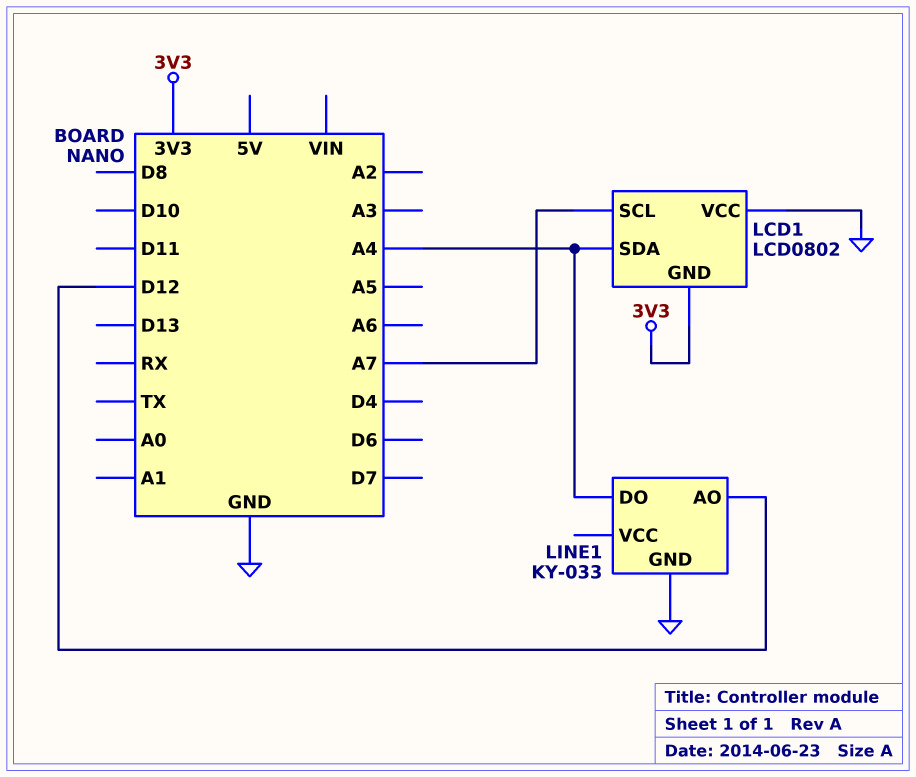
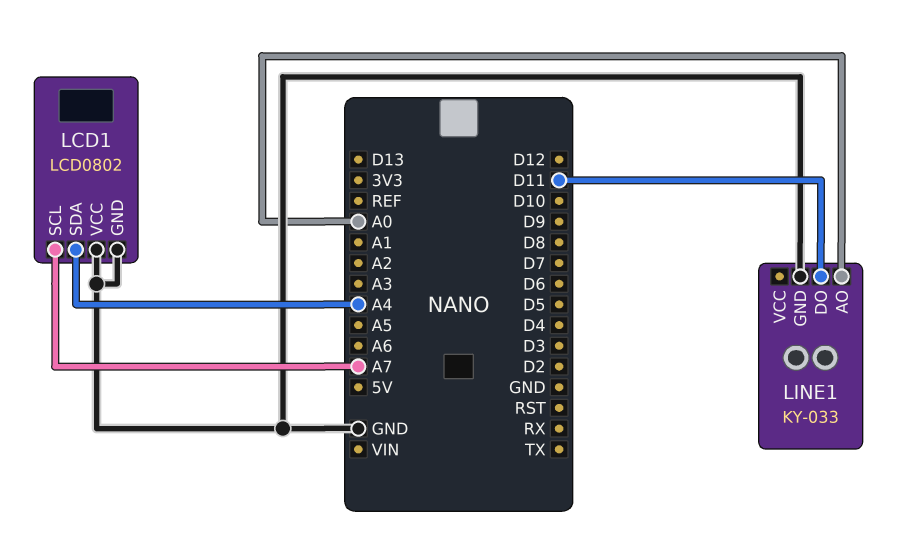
LCD1 pin GND: 3V3 -> GND
LINE1 pin AO: D12 -> A0
LINE1 pin DO: A4 -> D11

